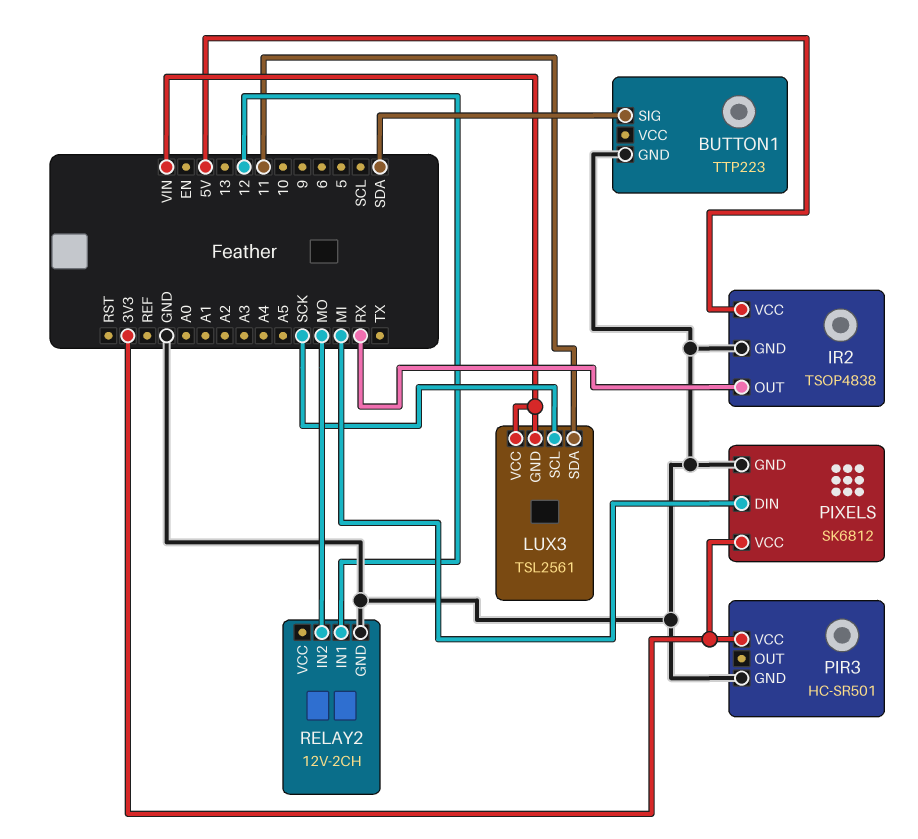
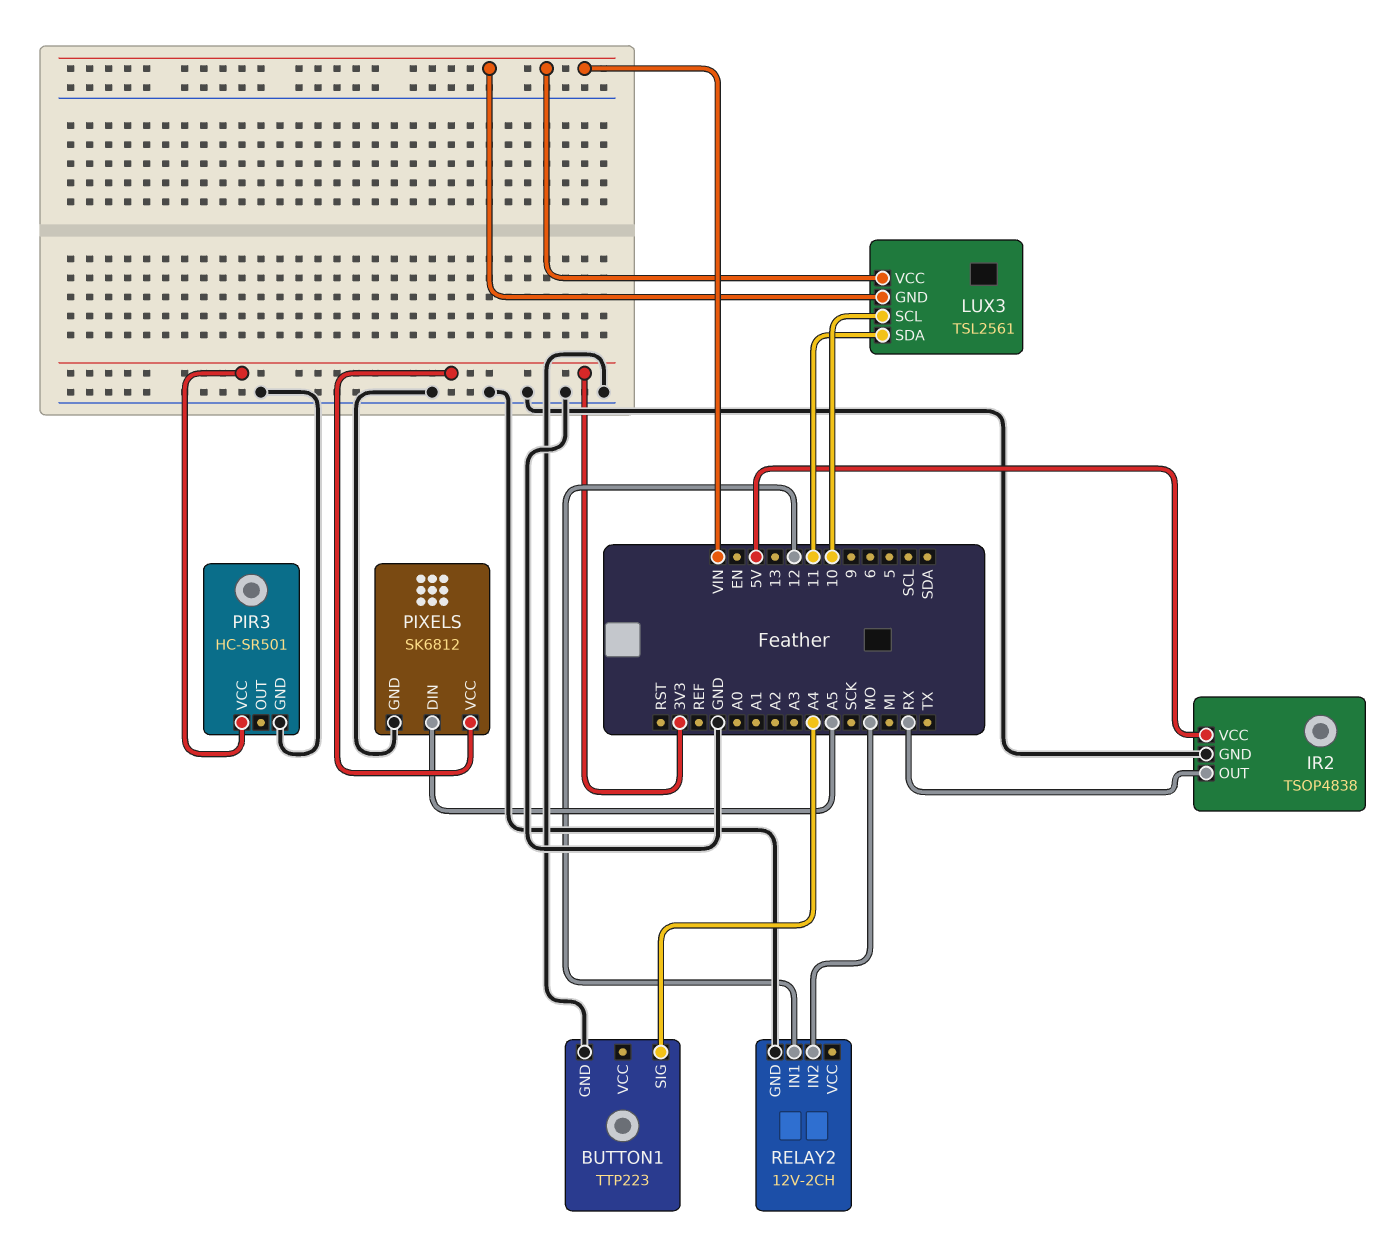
BUTTON1 pin SIG: SDA -> A4
LUX3 pin SCL: SCK -> 10
PIXELS pin DIN: MI -> A5

